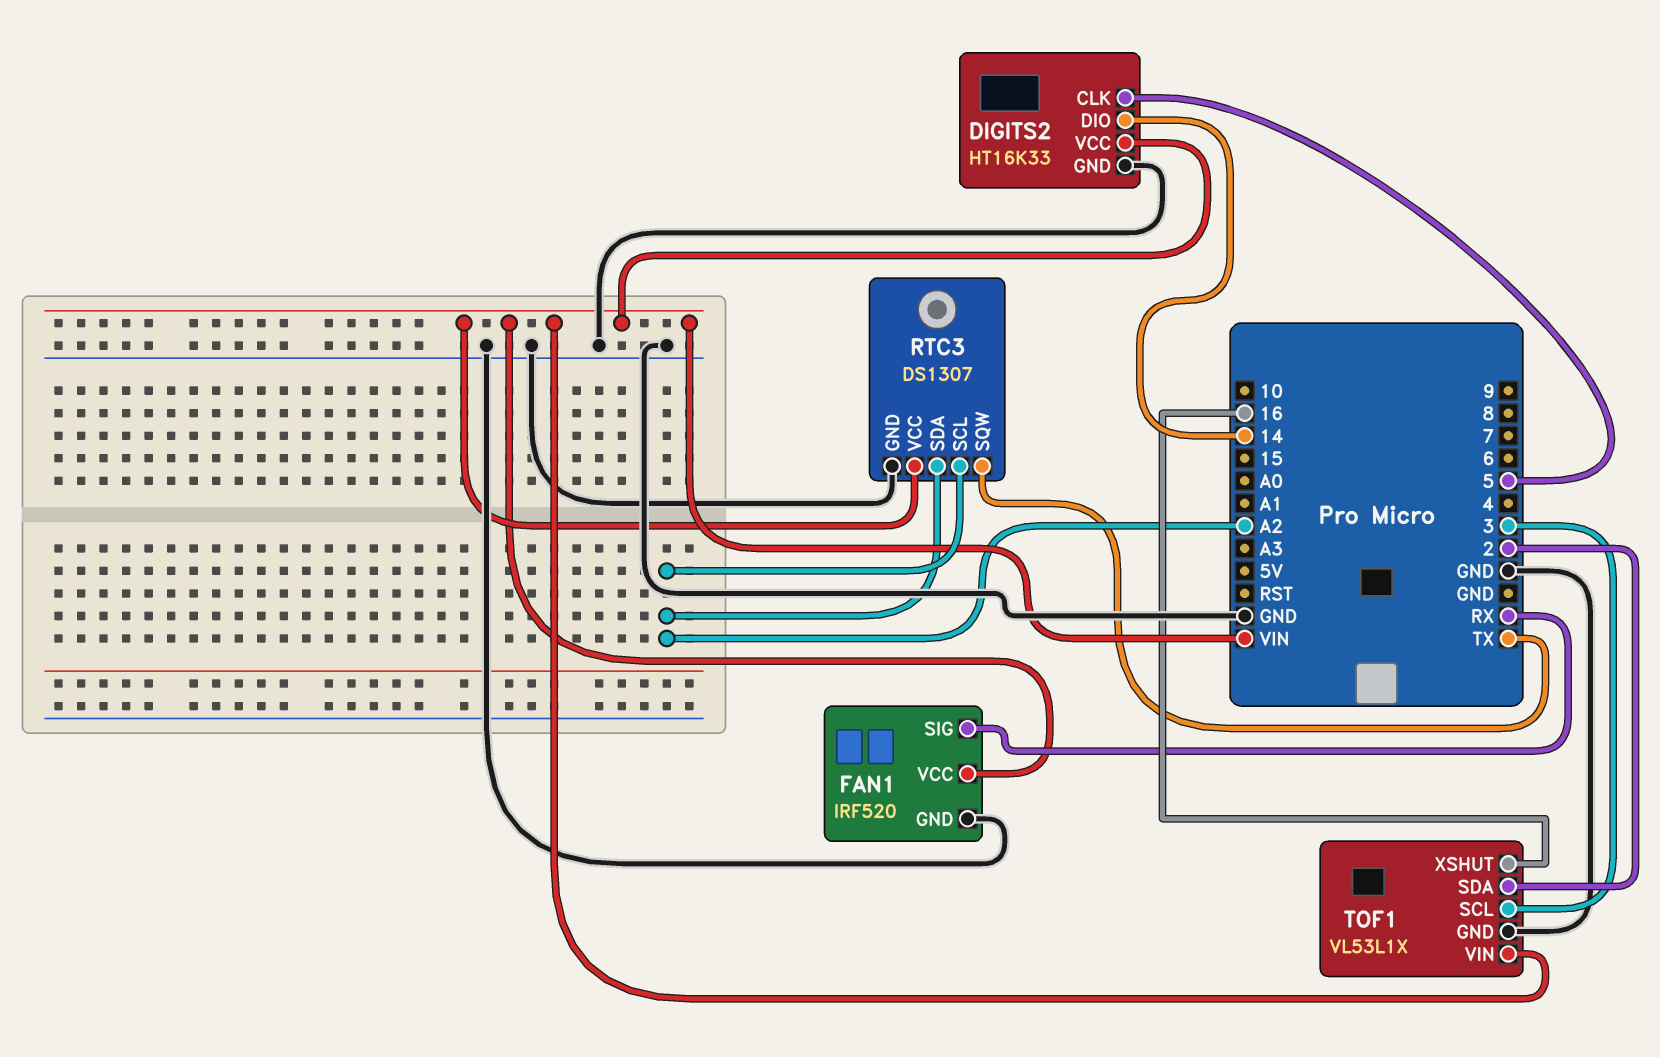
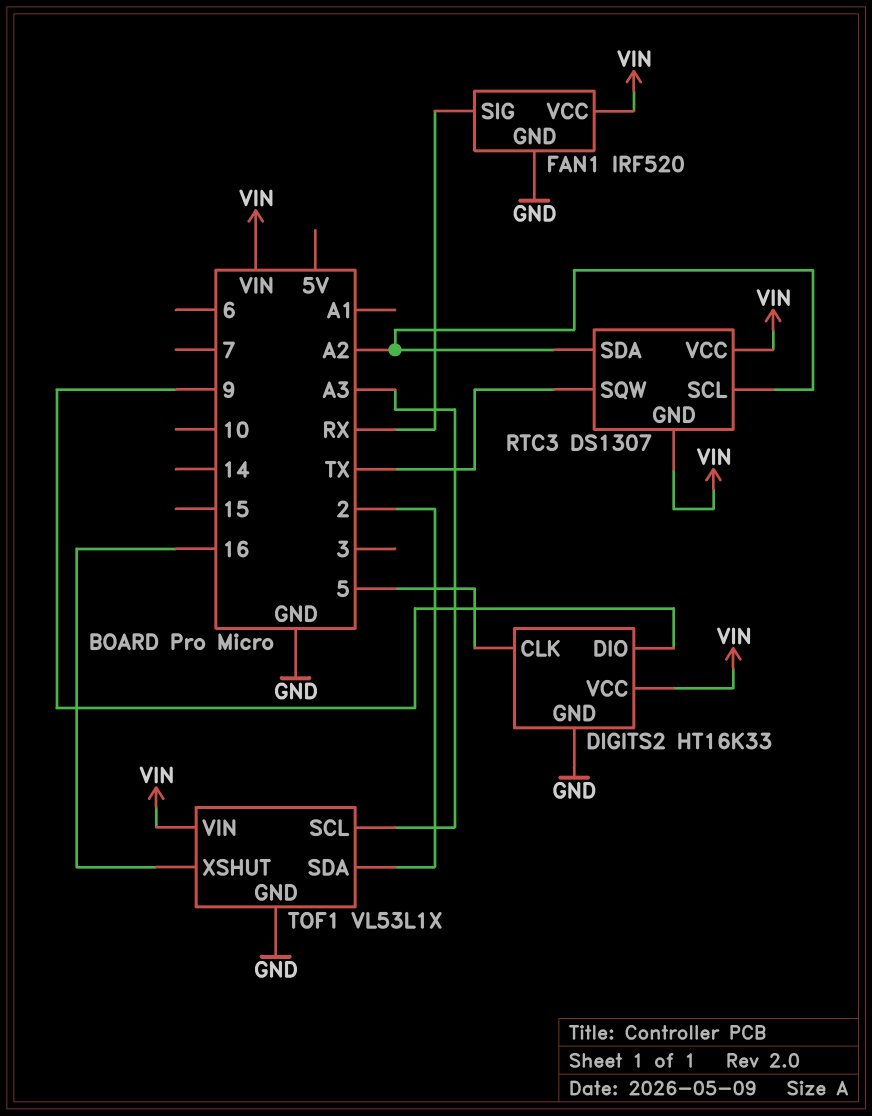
DIGITS2 pin DIO: 14 -> 9
RTC3 pin GND: GND -> VIN
TOF1 pin SCL: 3 -> A3

